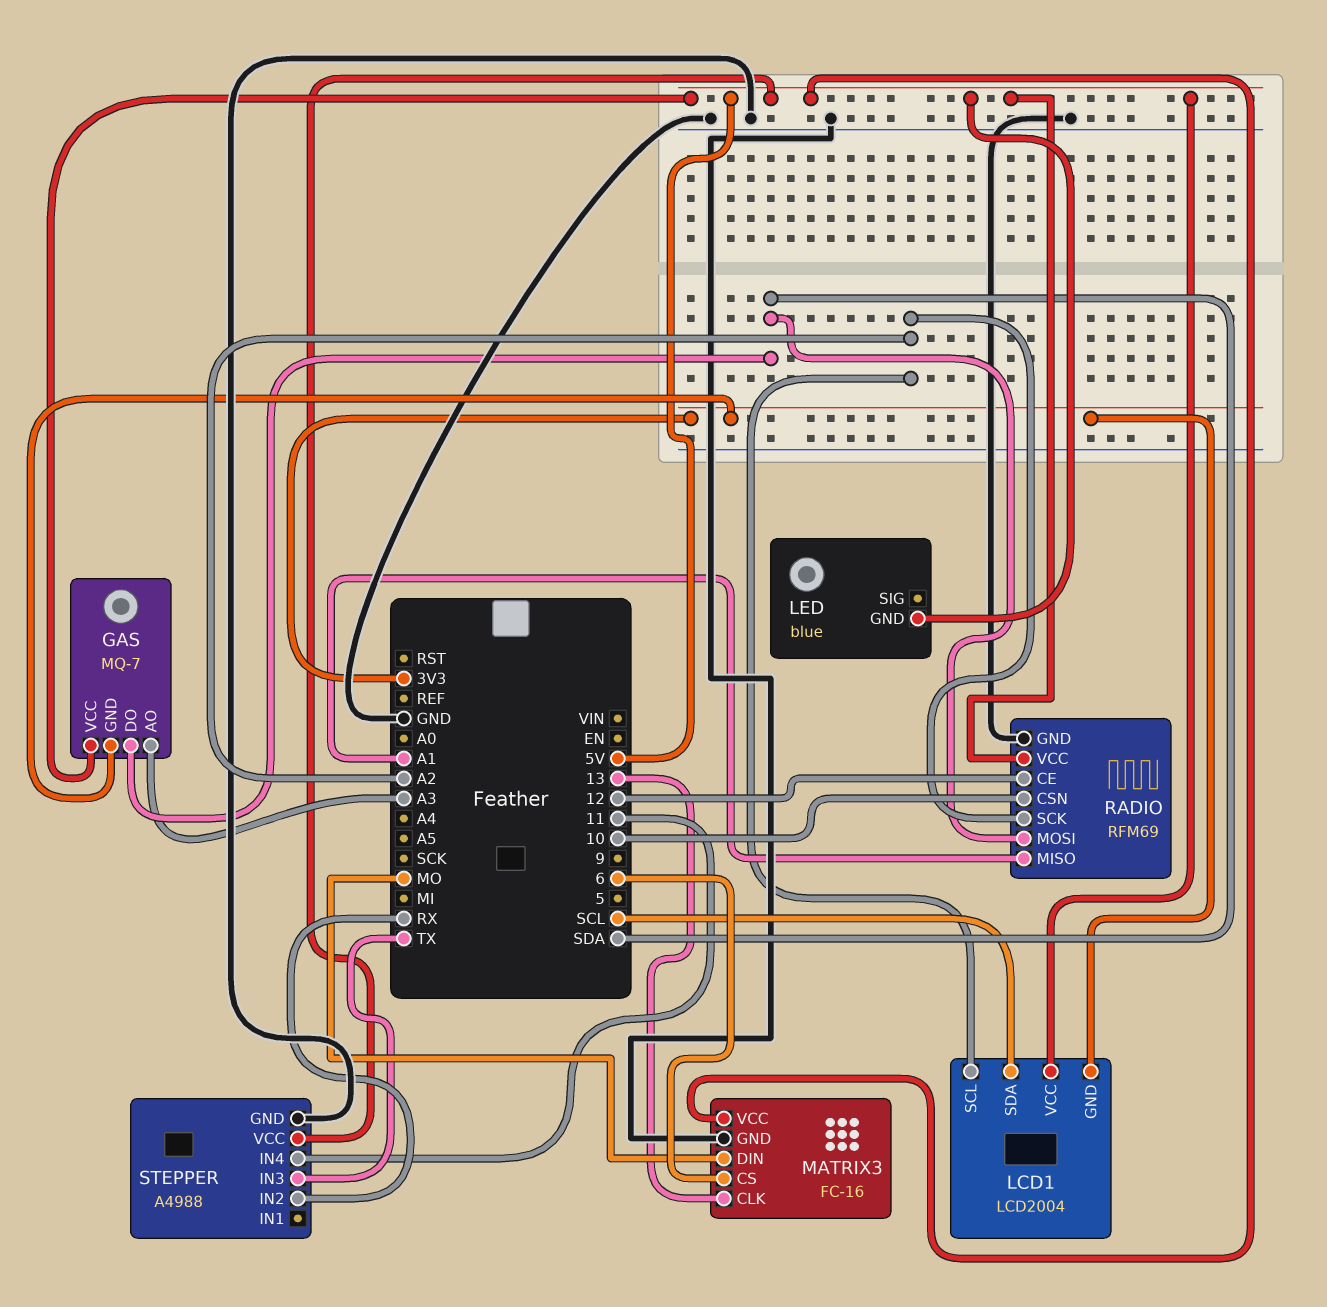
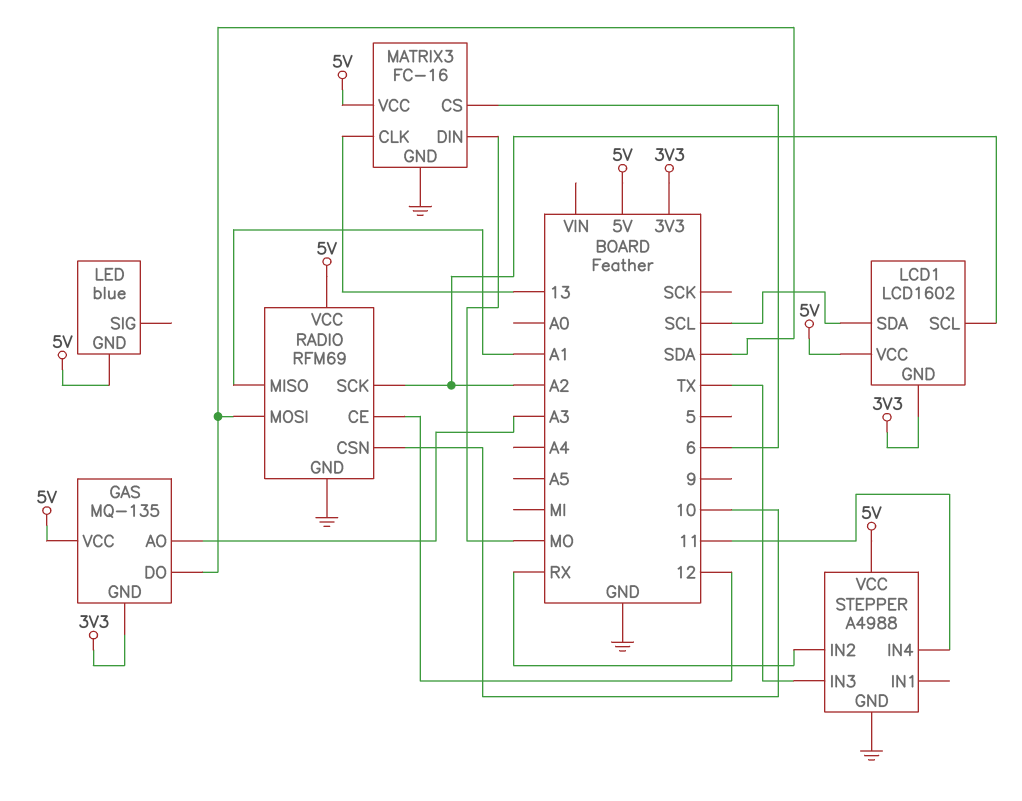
GAS: MQ-7 -> MQ-135
LCD1: LCD2004 -> LCD1602

